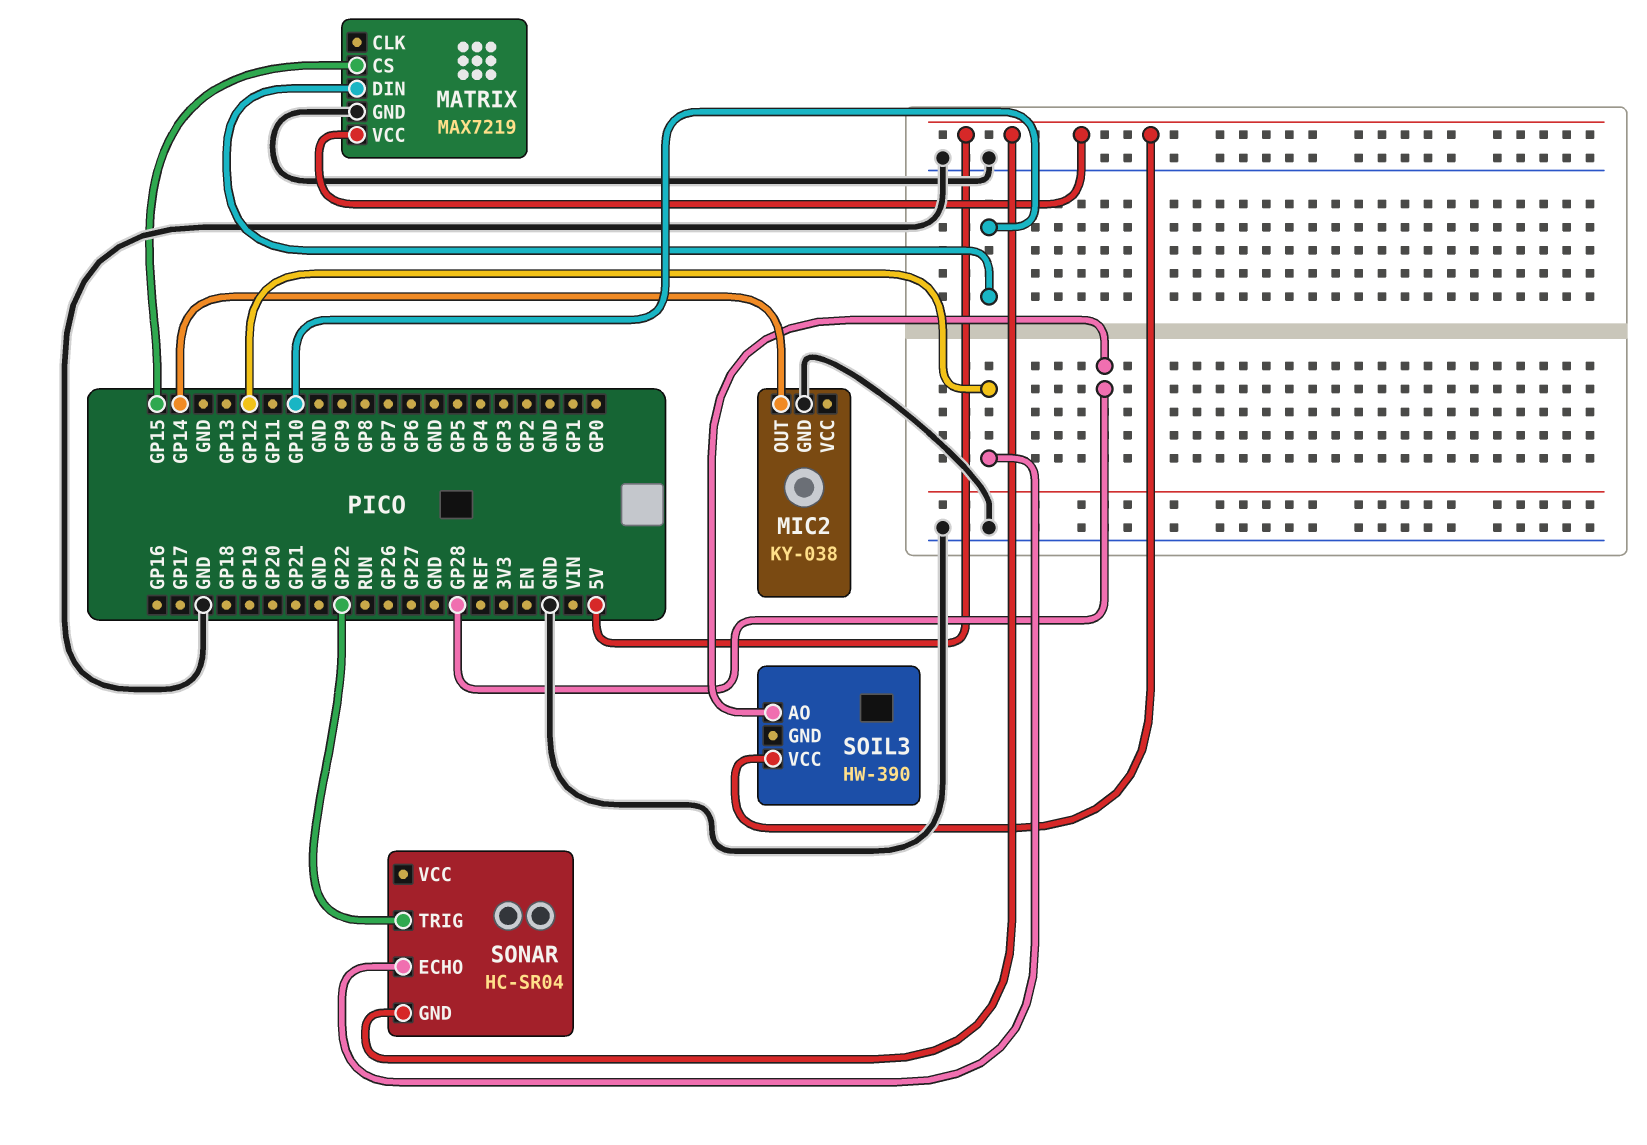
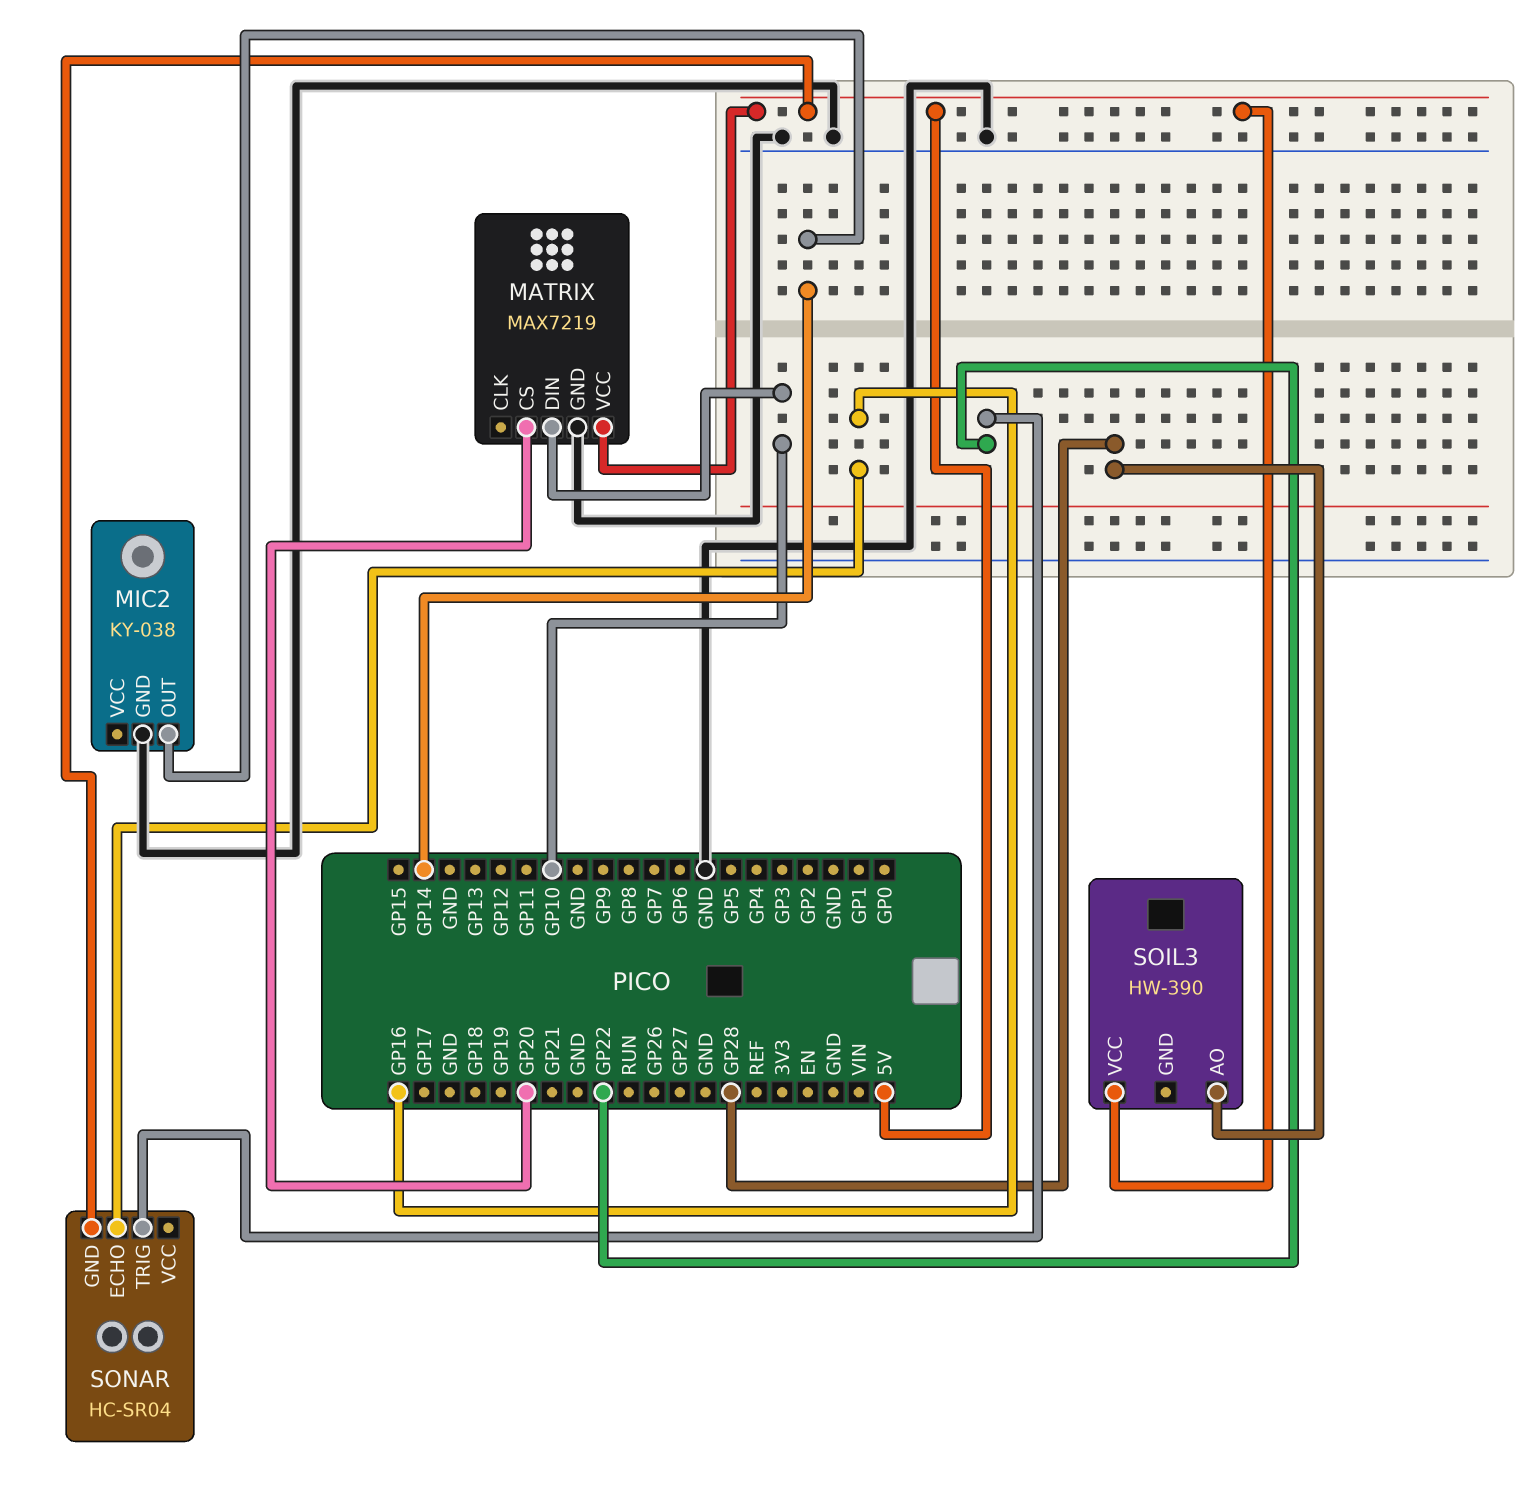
MATRIX pin CS: GP15 -> GP20
SONAR pin ECHO: GP12 -> GP16

